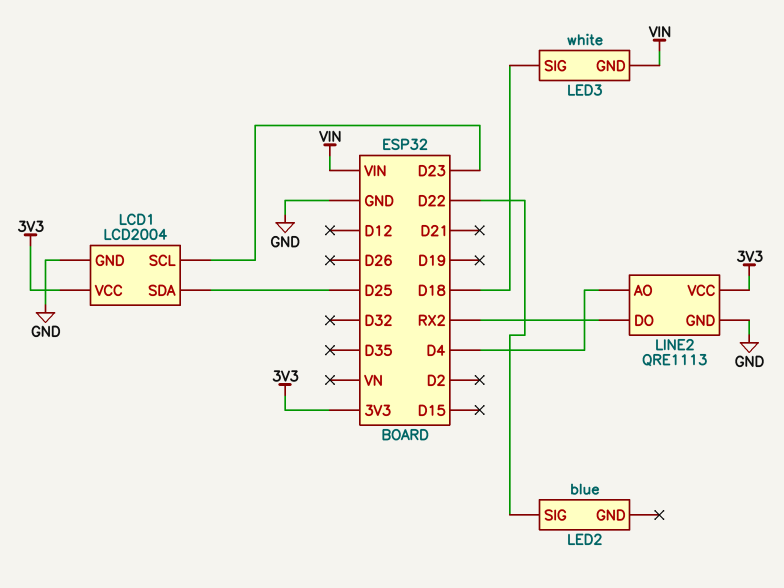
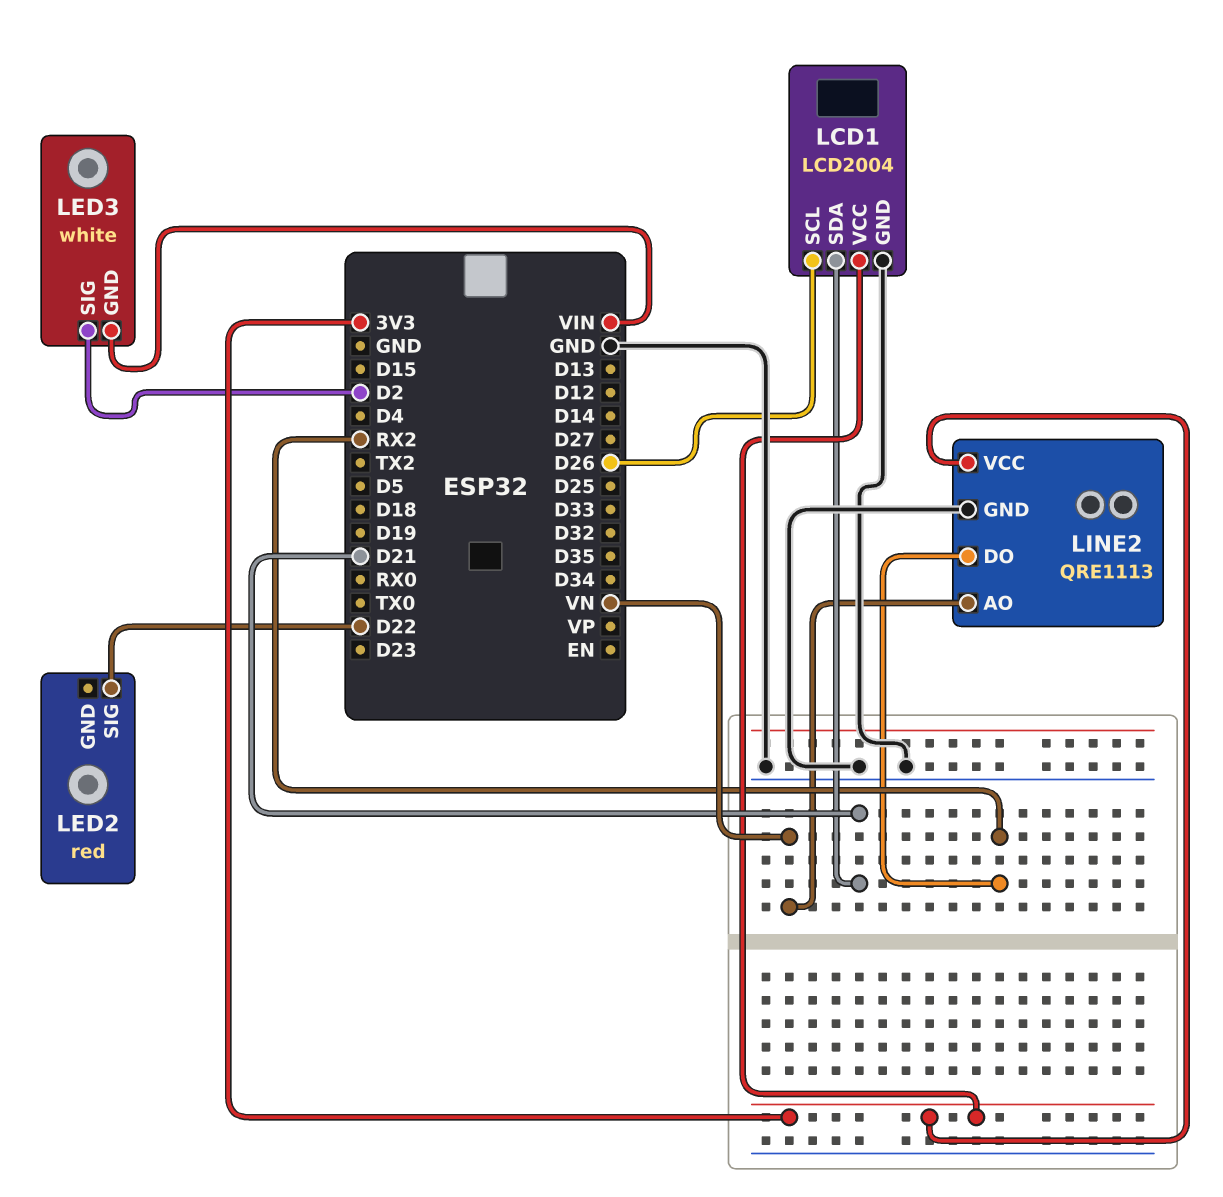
LCD1 pin SCL: D23 -> D26
LCD1 pin SDA: D25 -> D21
LED2: blue -> red
LED3 pin SIG: D18 -> D2
LINE2 pin AO: D4 -> VN

